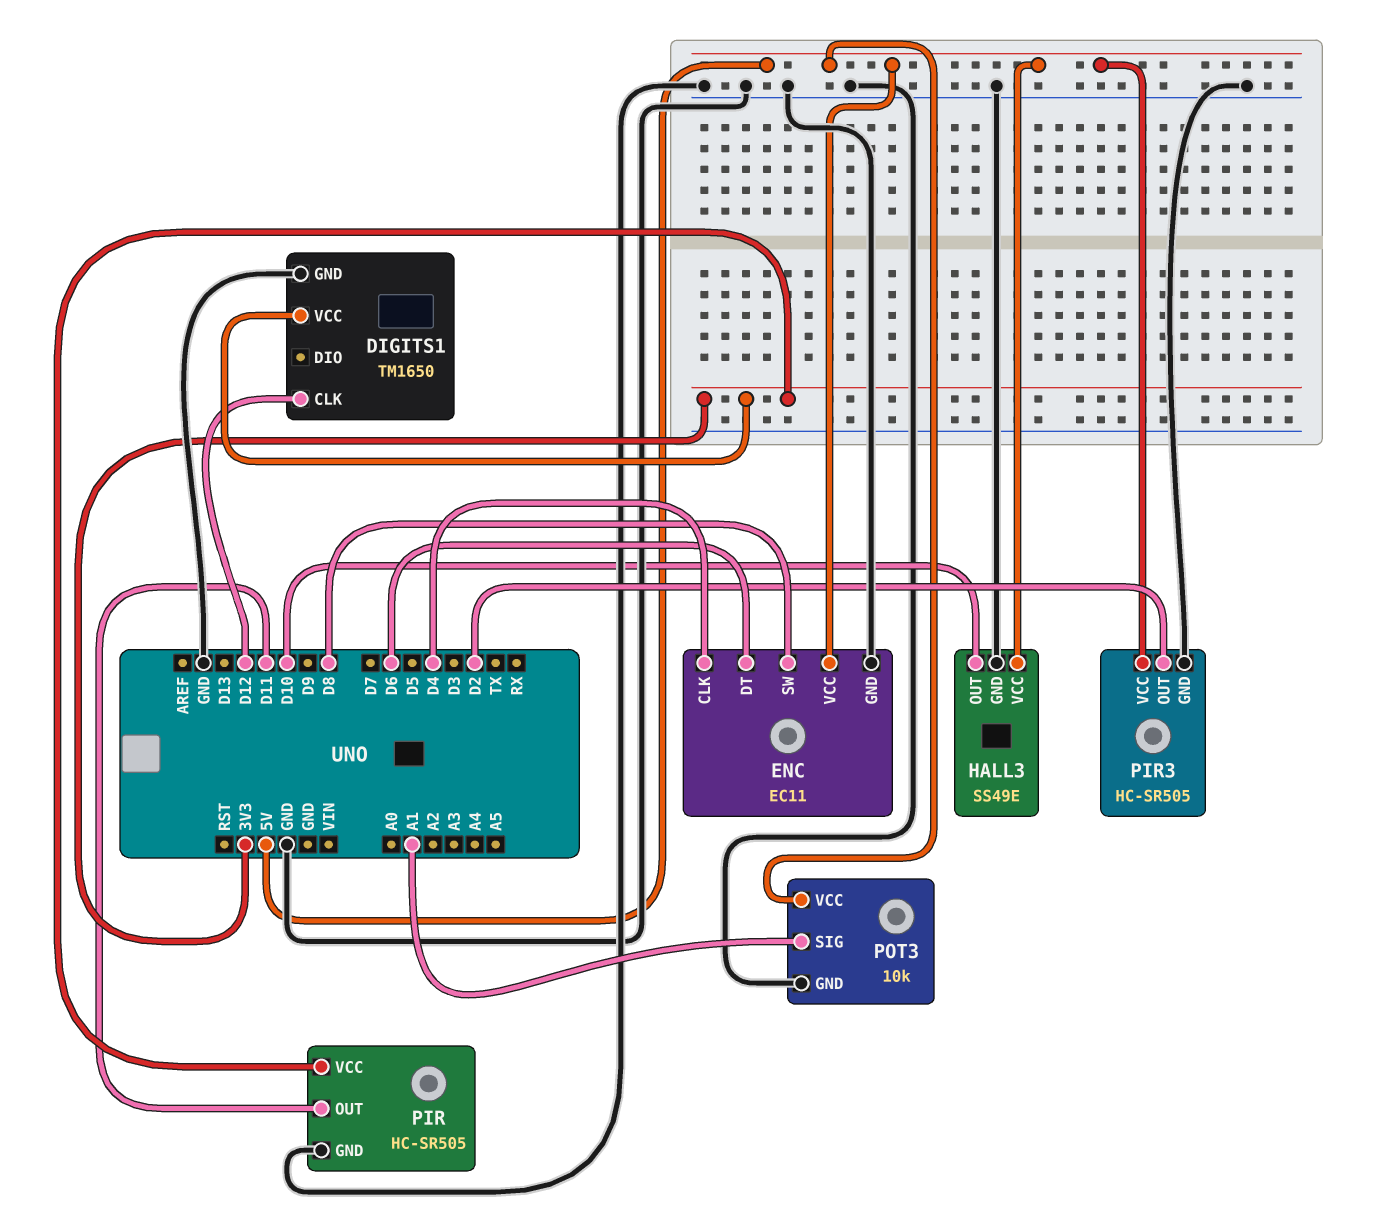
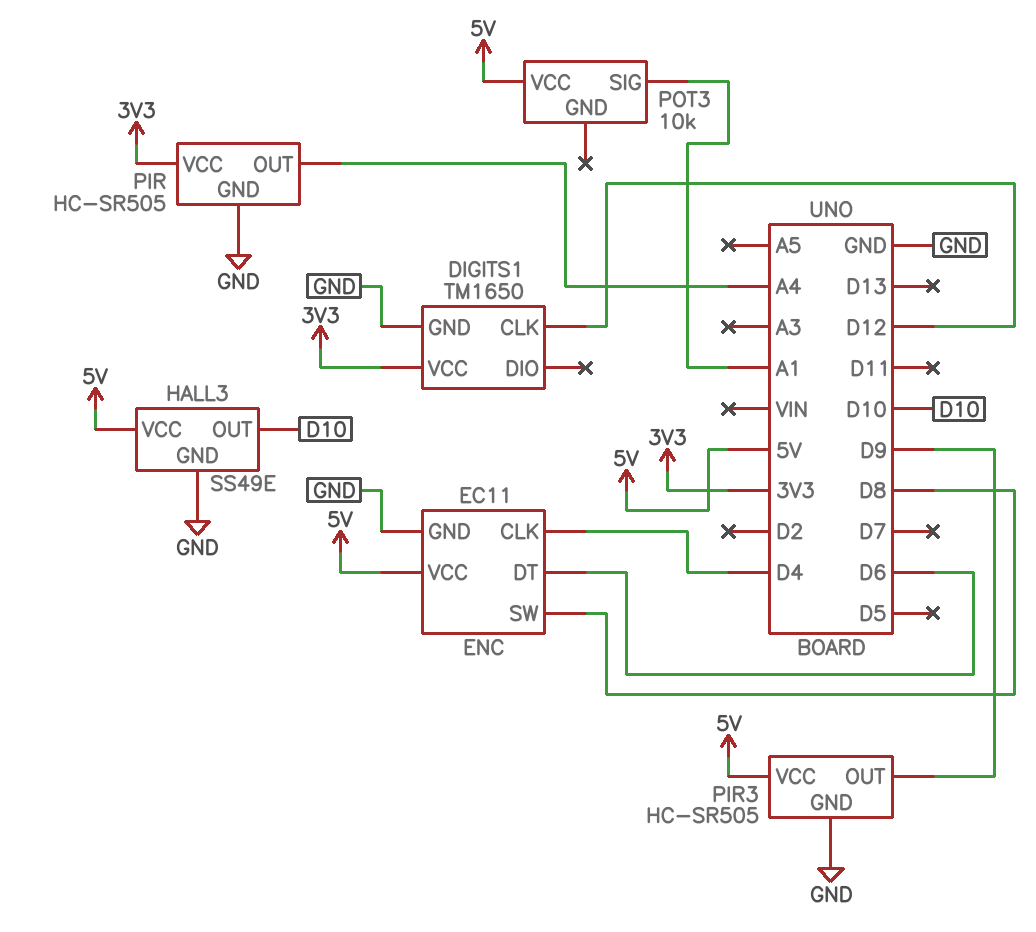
PIR pin OUT: D11 -> A4
PIR3 pin OUT: D2 -> D9
POT3 pin GND: GND -> none

